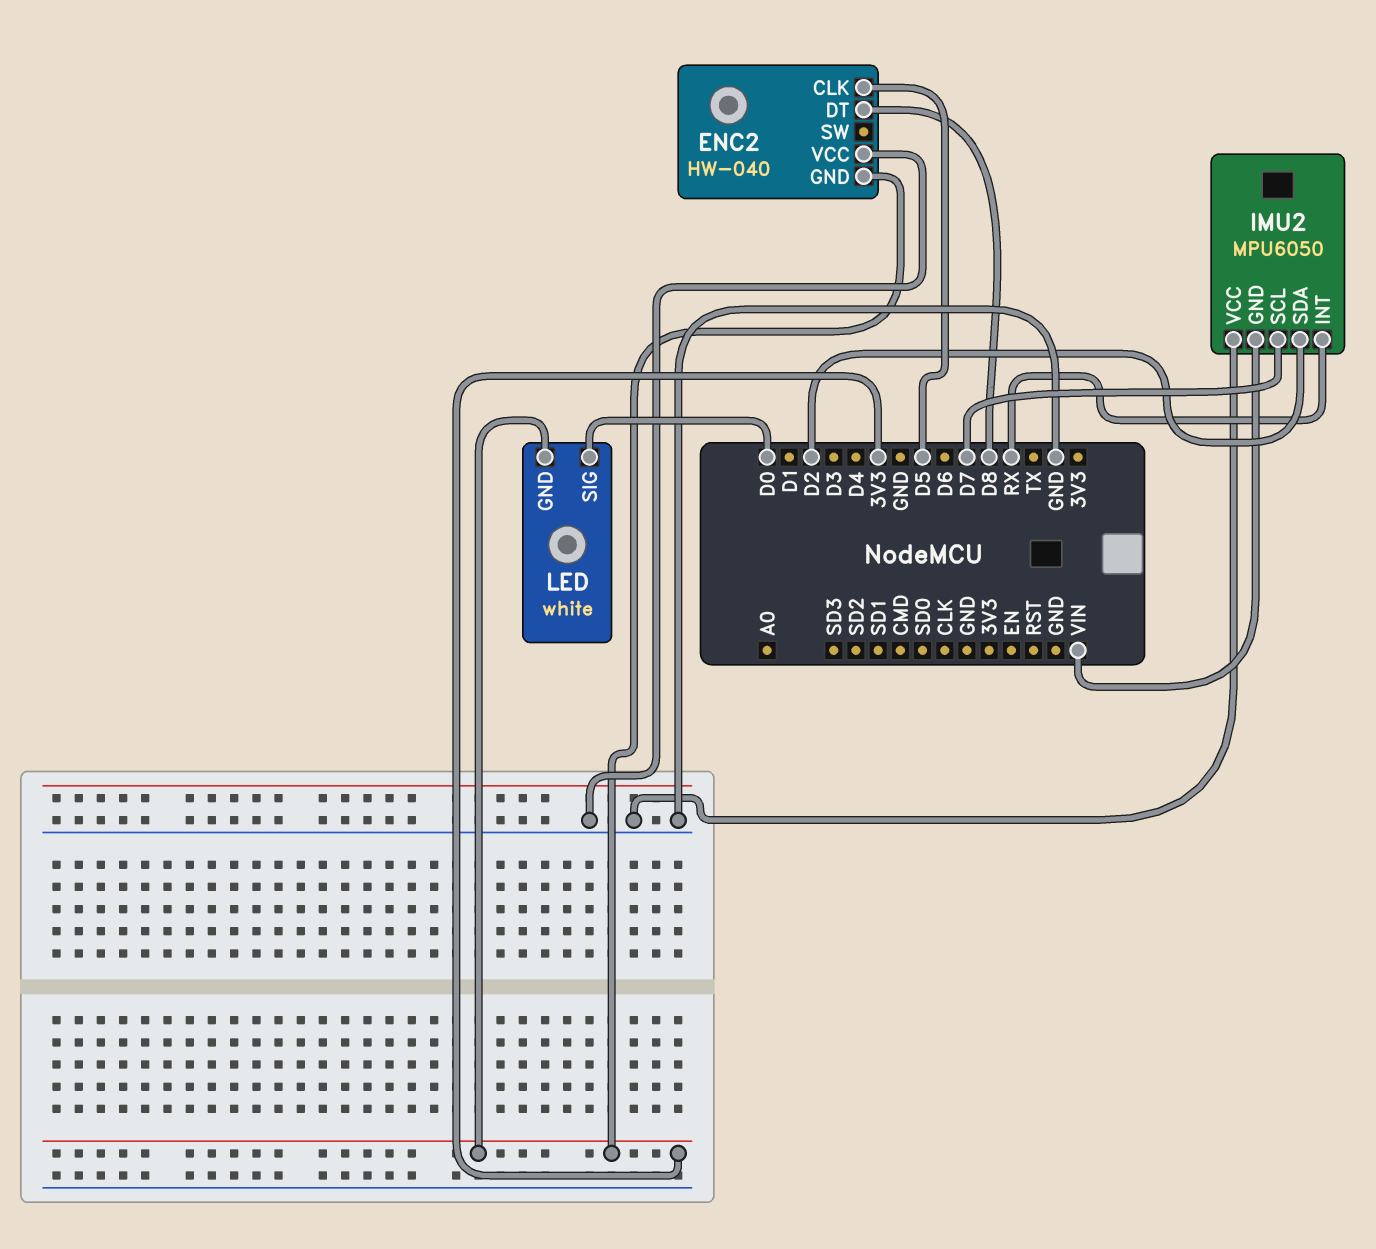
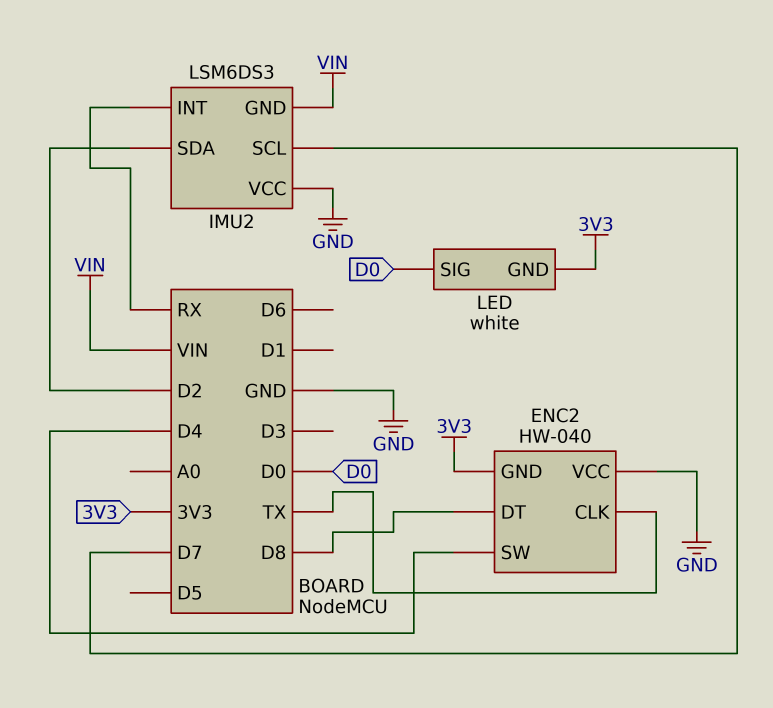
ENC2 pin CLK: D5 -> TX
ENC2 pin SW: none -> D4
IMU2: MPU6050 -> LSM6DS3

